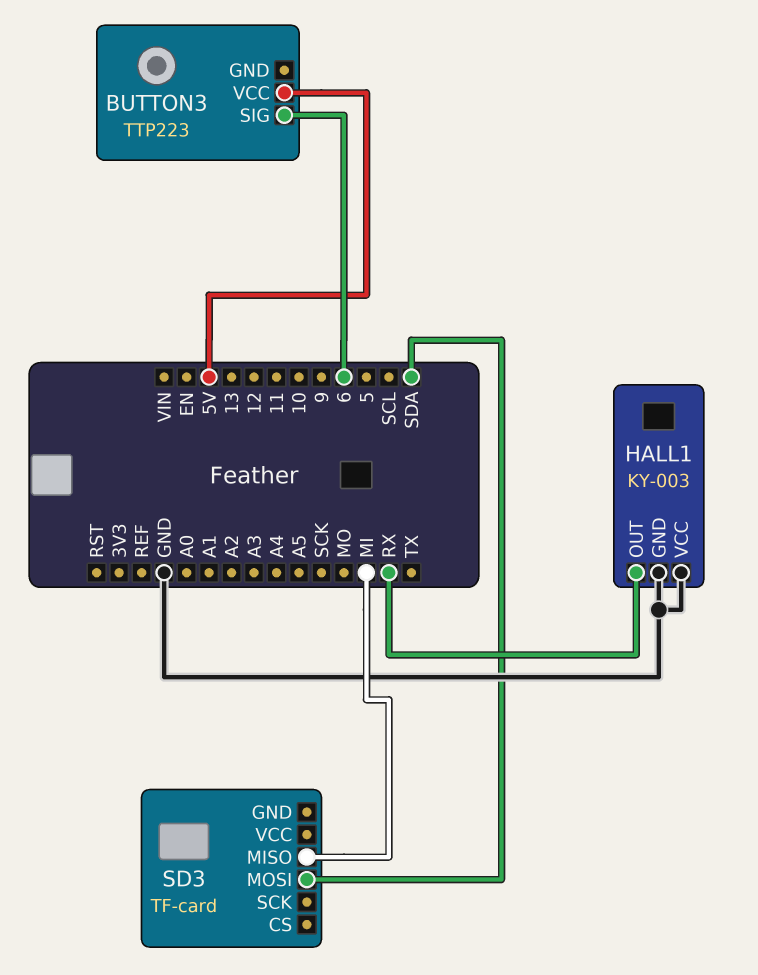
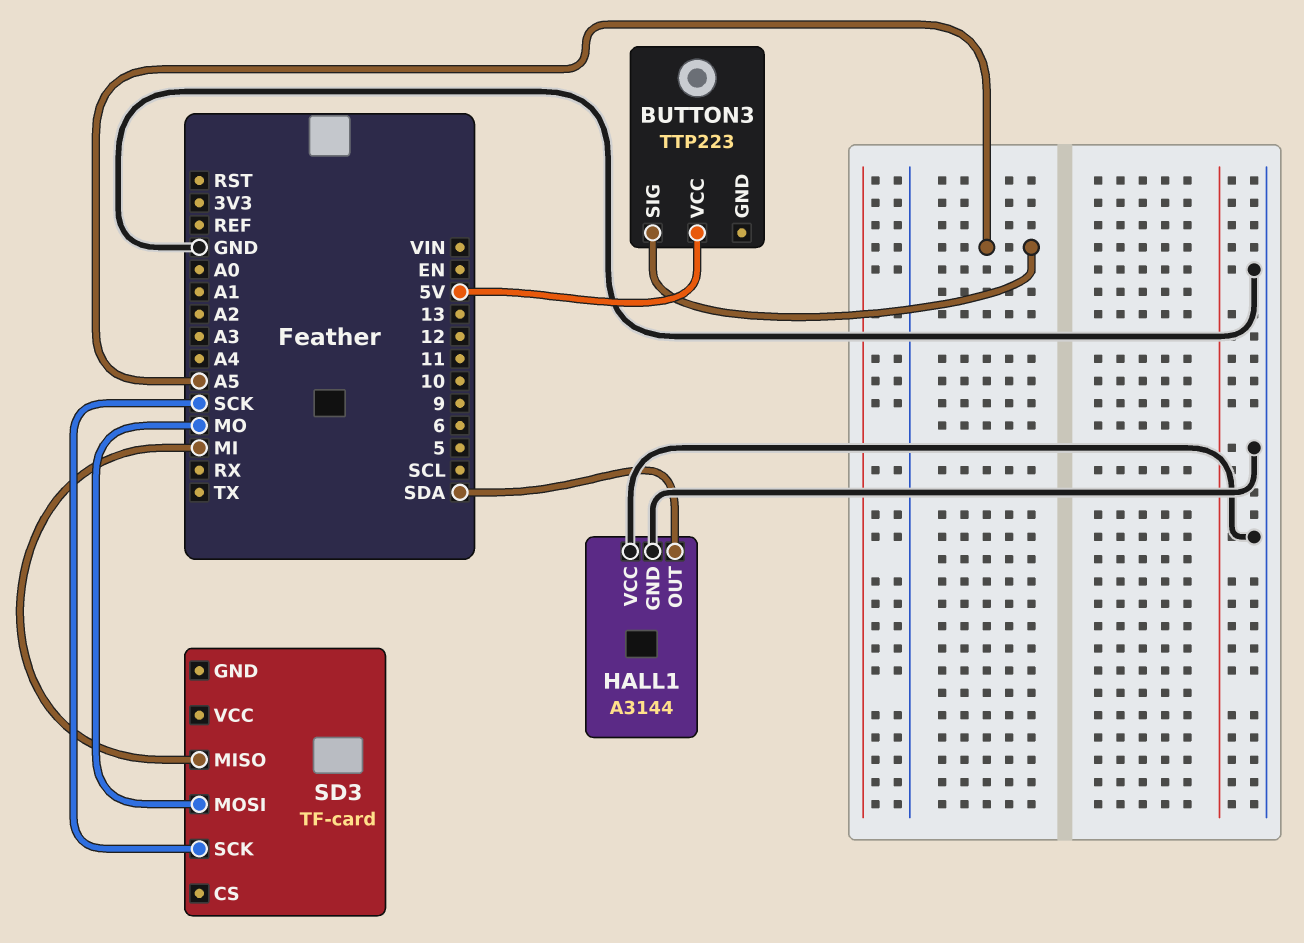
BUTTON3 pin SIG: 6 -> A5
HALL1: KY-003 -> A3144
HALL1 pin OUT: RX -> SDA
SD3 pin MOSI: SDA -> MO
SD3 pin SCK: none -> SCK

